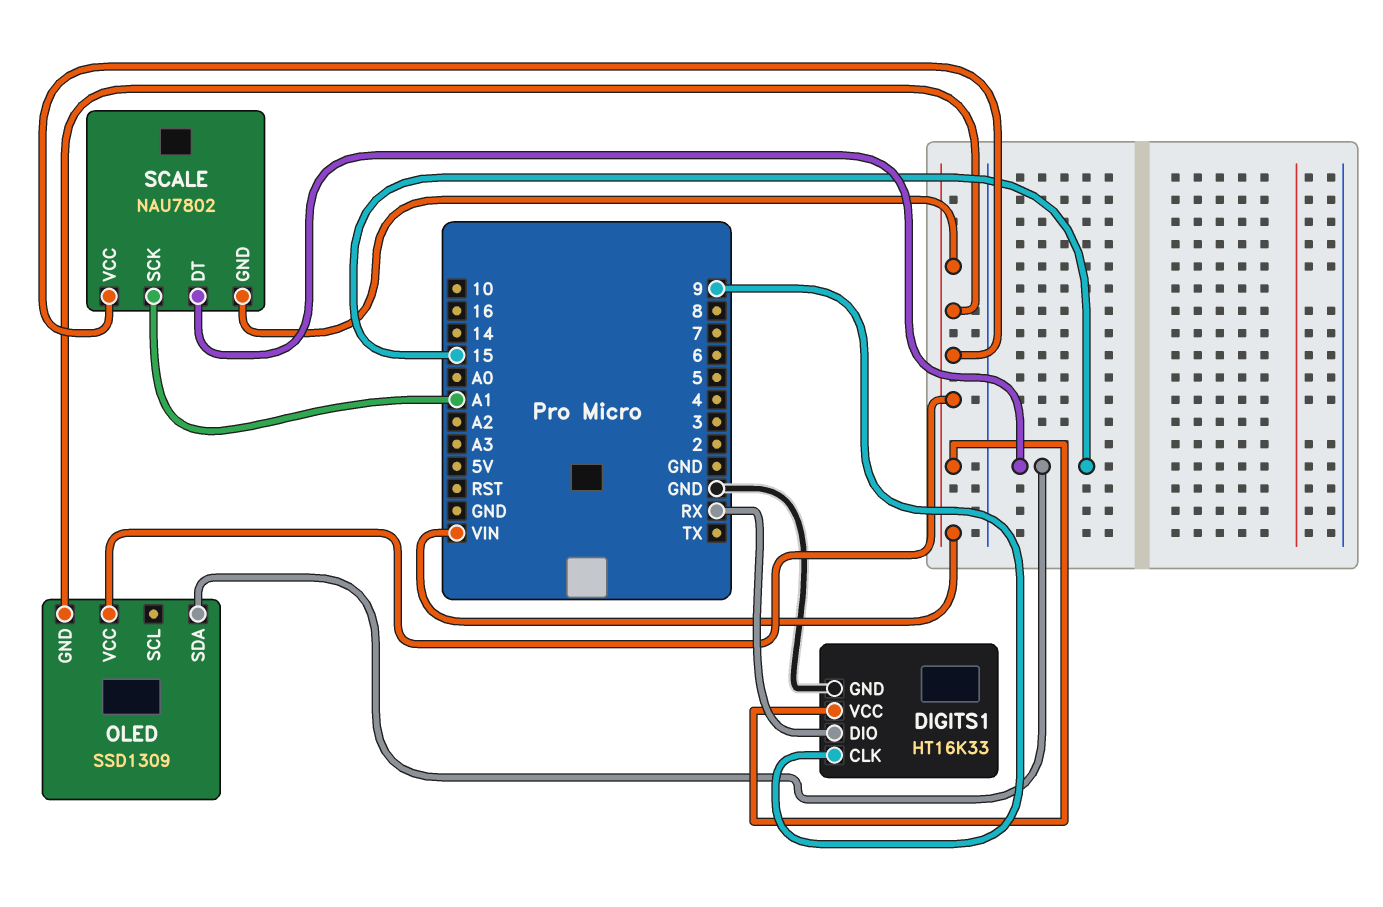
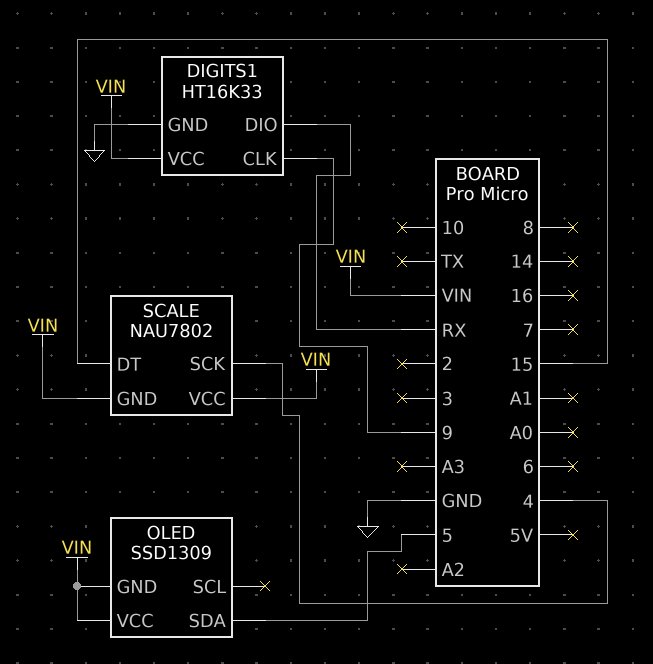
OLED pin SDA: 15 -> 5
SCALE pin SCK: A1 -> 4

